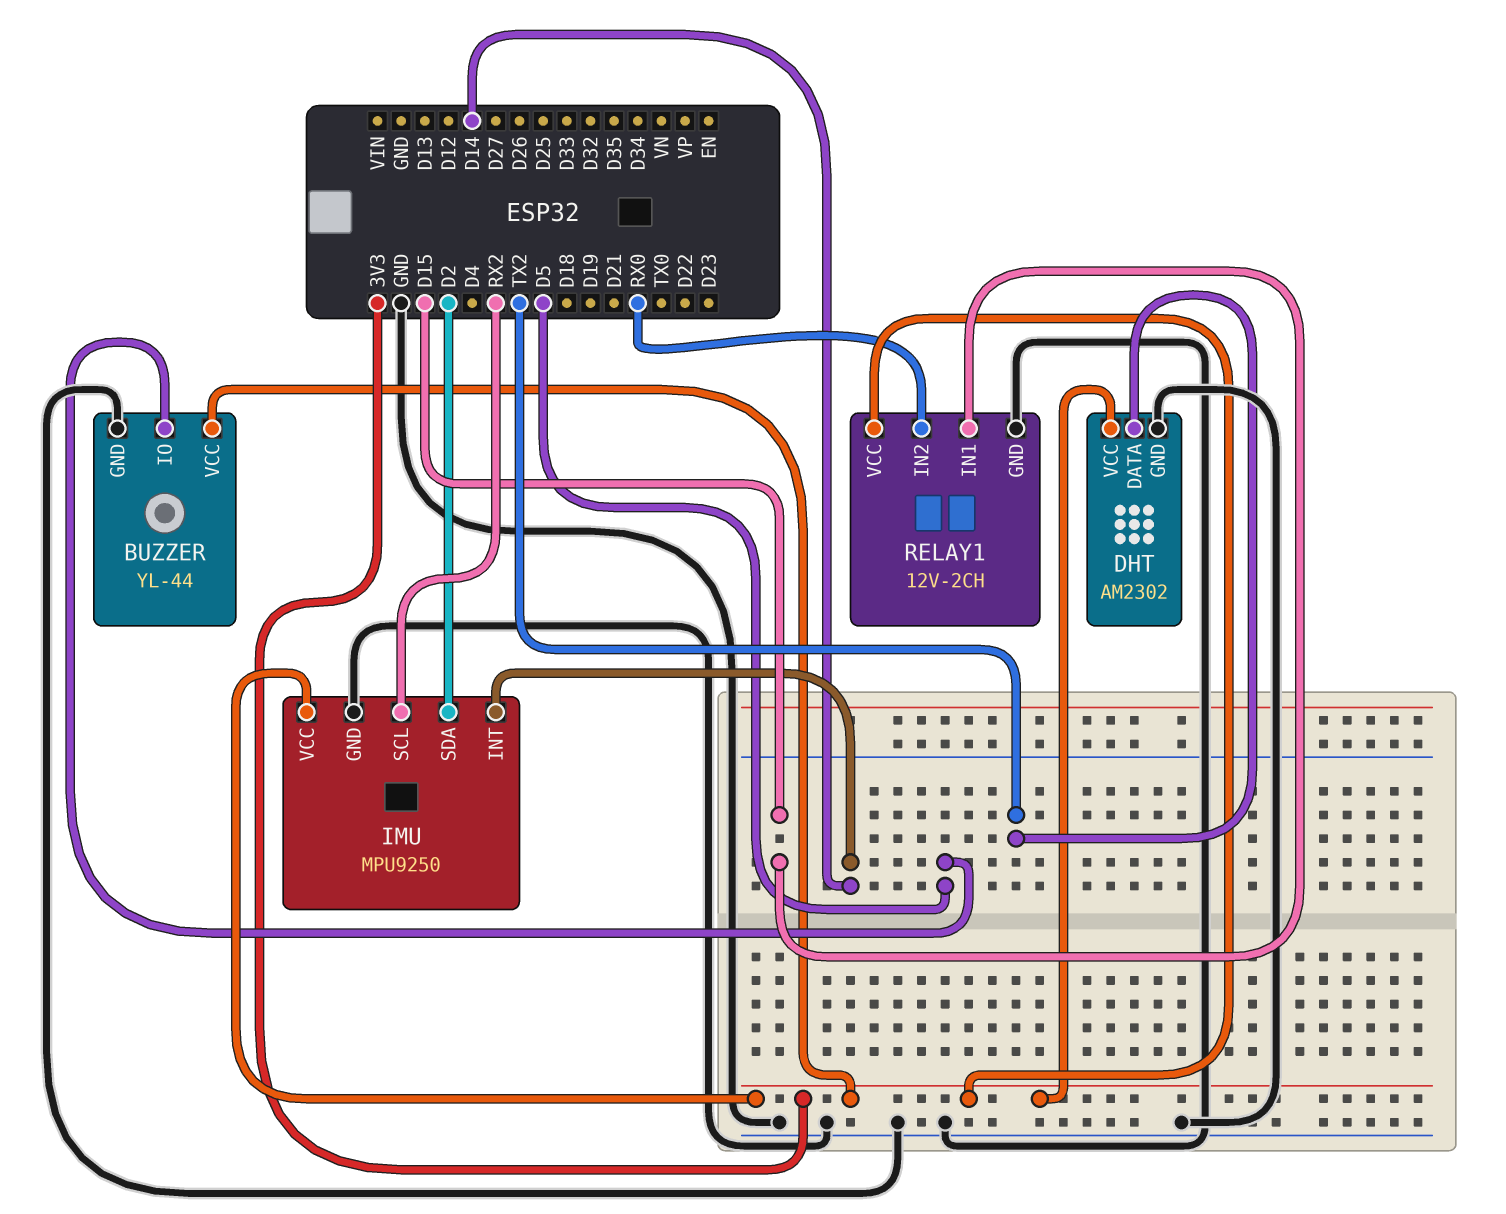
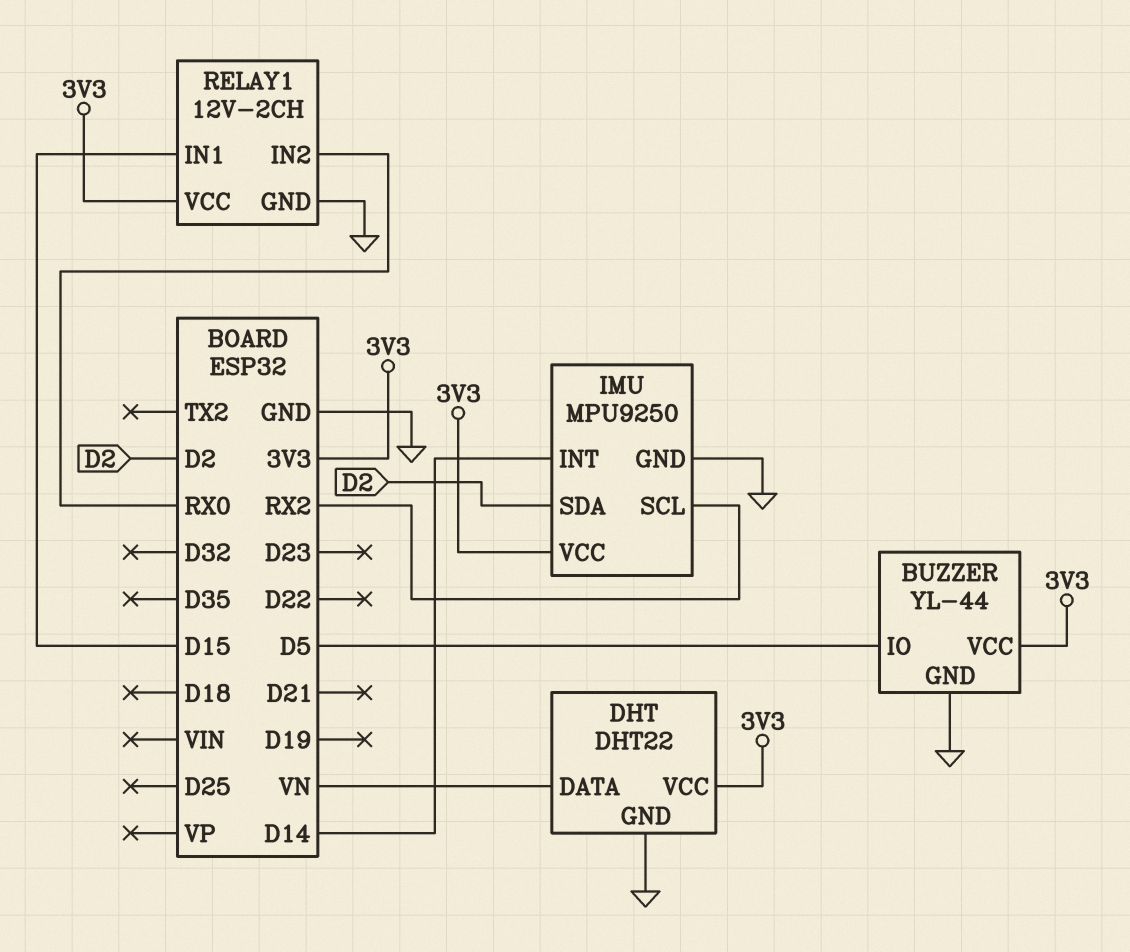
DHT: AM2302 -> DHT22
DHT pin DATA: TX2 -> VN

